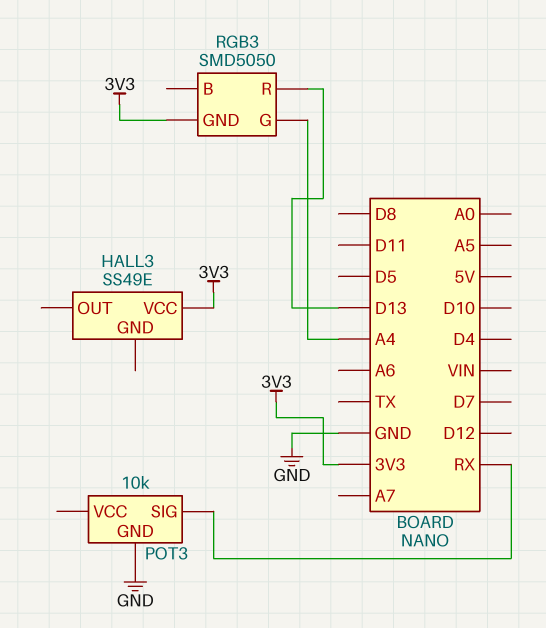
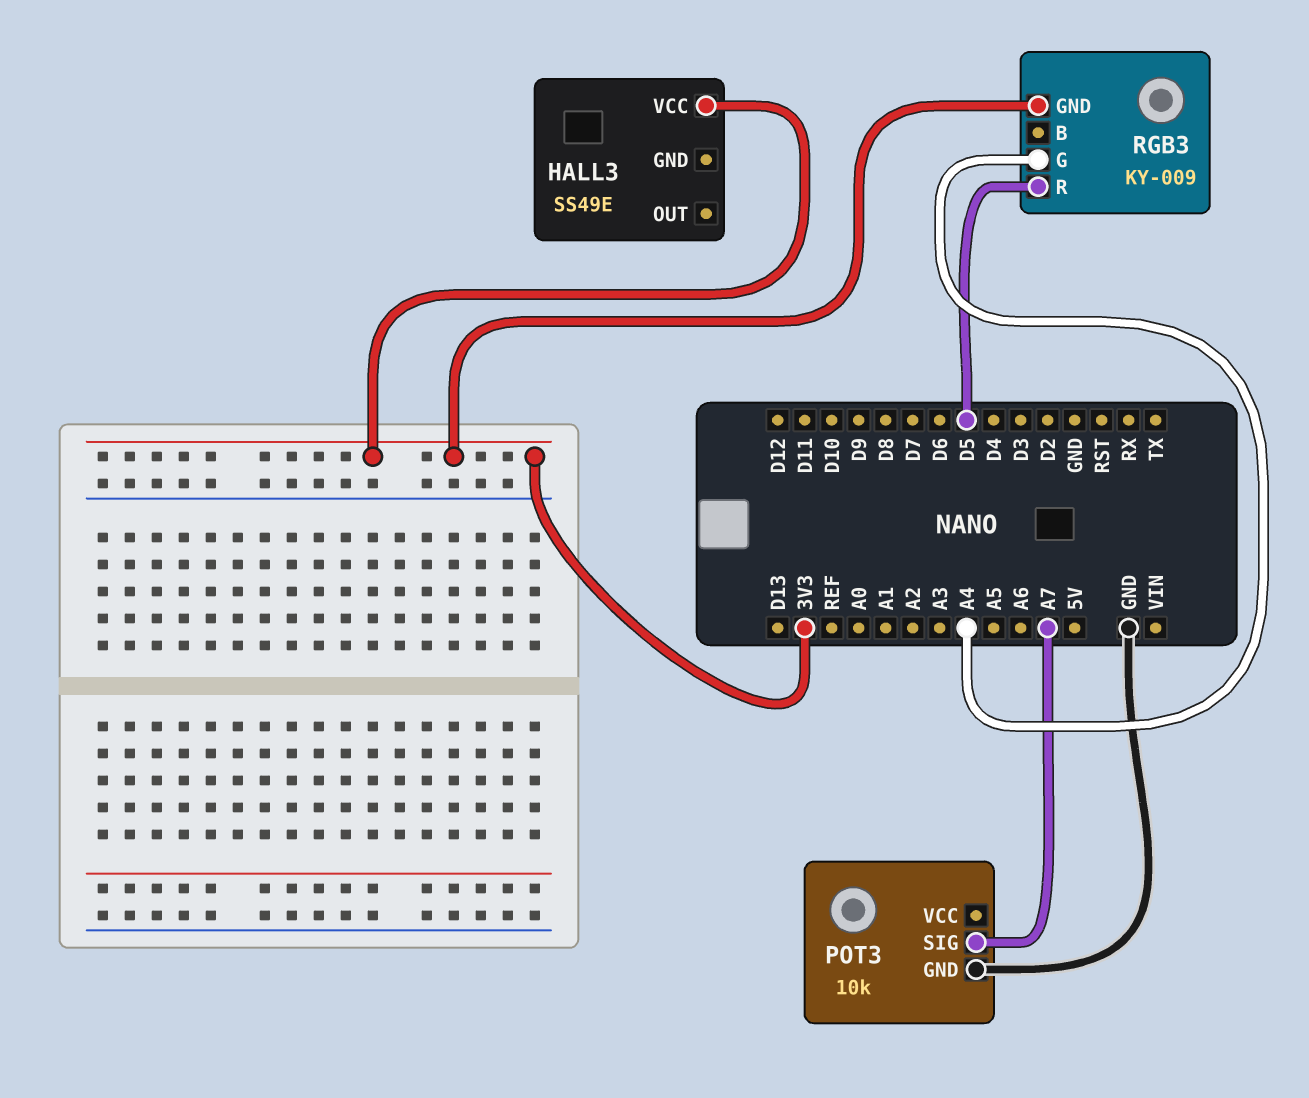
POT3 pin SIG: RX -> A7
RGB3: SMD5050 -> KY-009
RGB3 pin R: D13 -> D5

